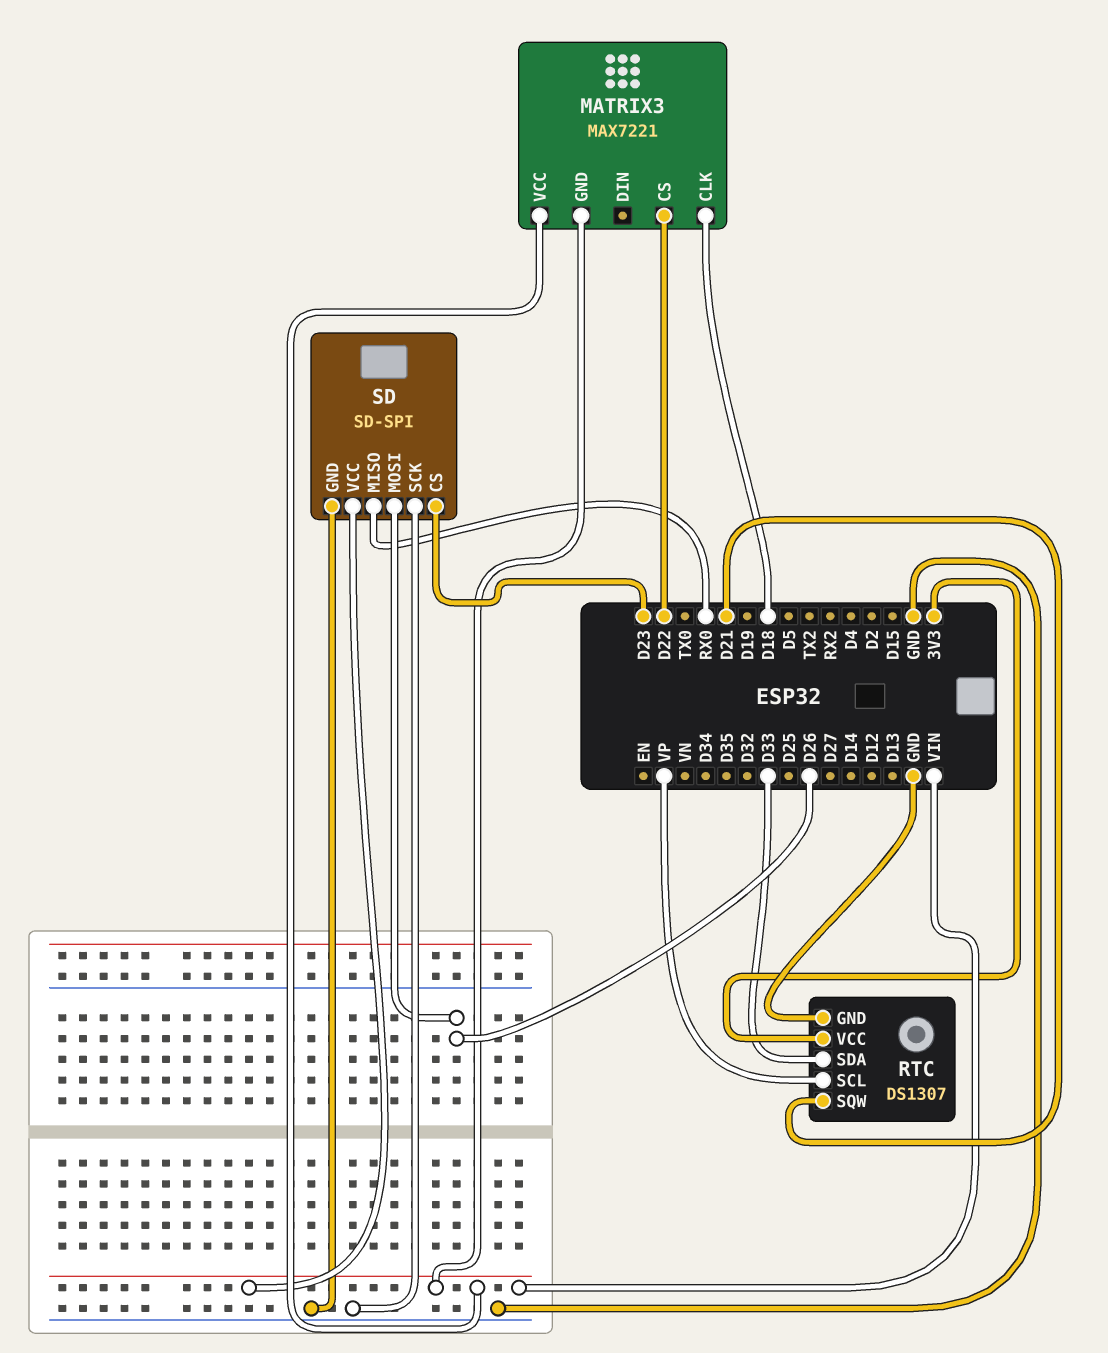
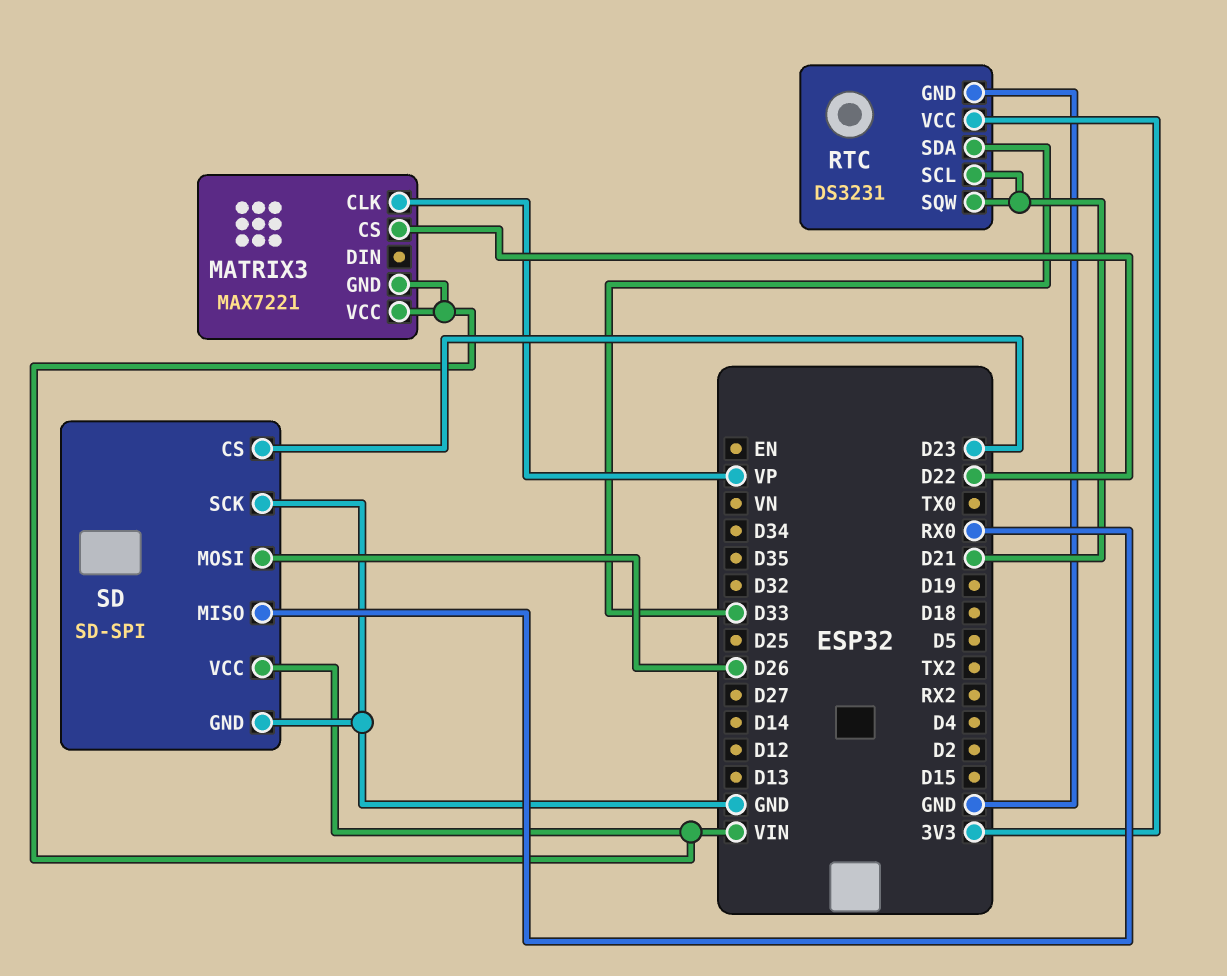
MATRIX3 pin CLK: D18 -> VP
RTC: DS1307 -> DS3231
RTC pin SCL: VP -> D21

